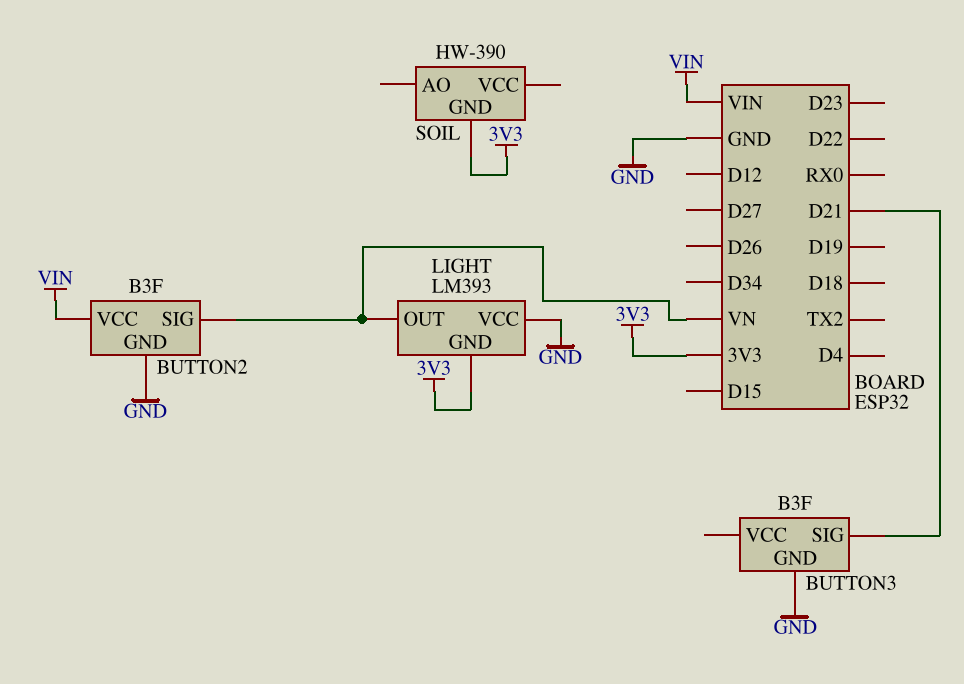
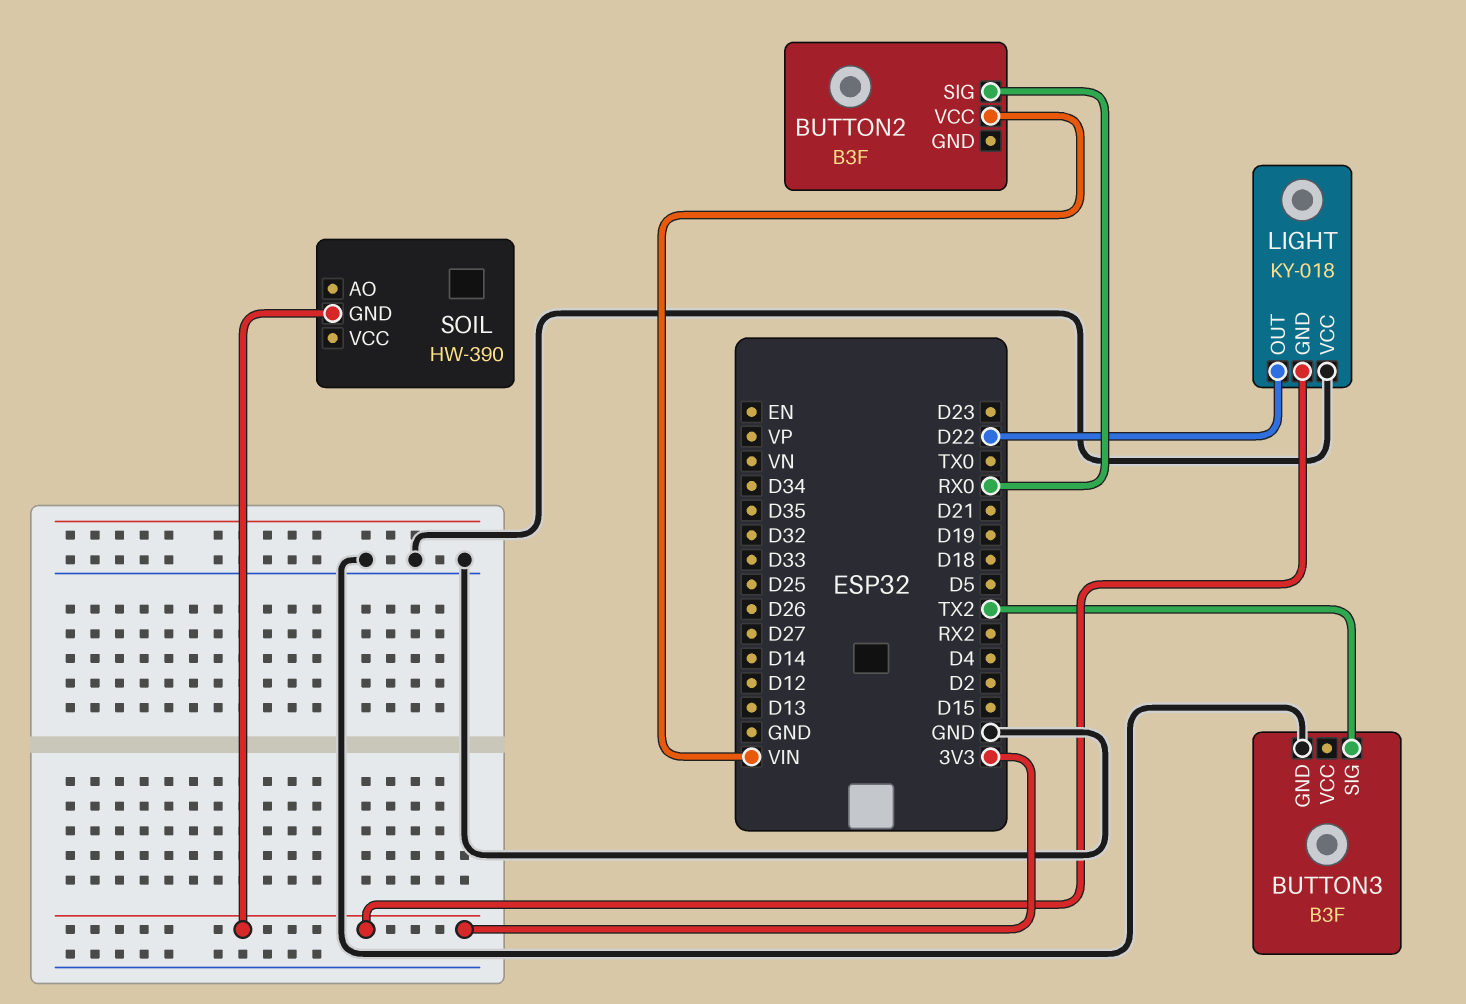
BUTTON2 pin GND: GND -> none
BUTTON2 pin SIG: VN -> RX0
BUTTON3 pin SIG: D21 -> TX2
LIGHT: LM393 -> KY-018
LIGHT pin OUT: VN -> D22

